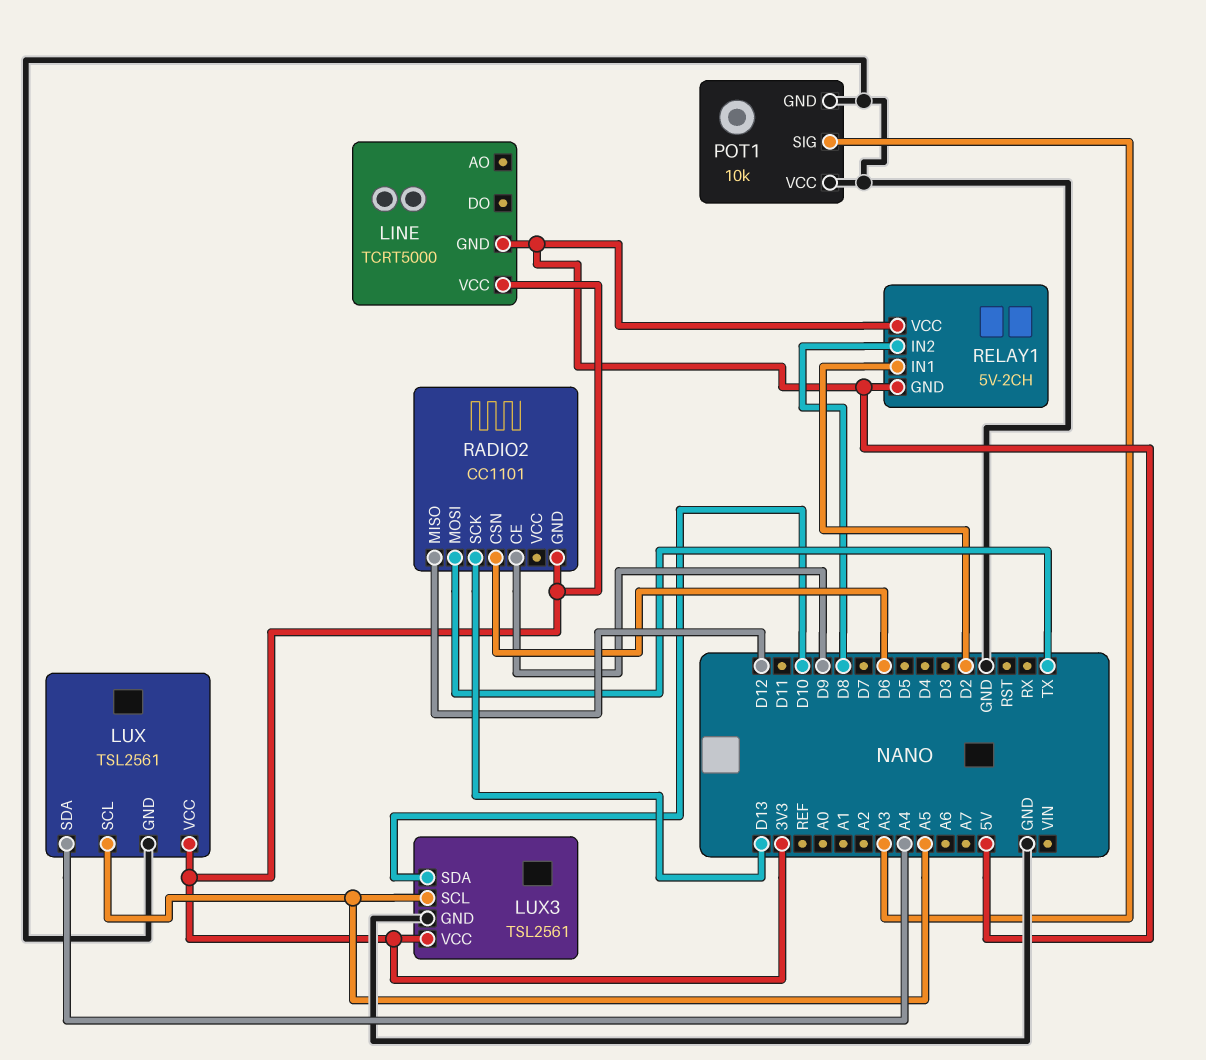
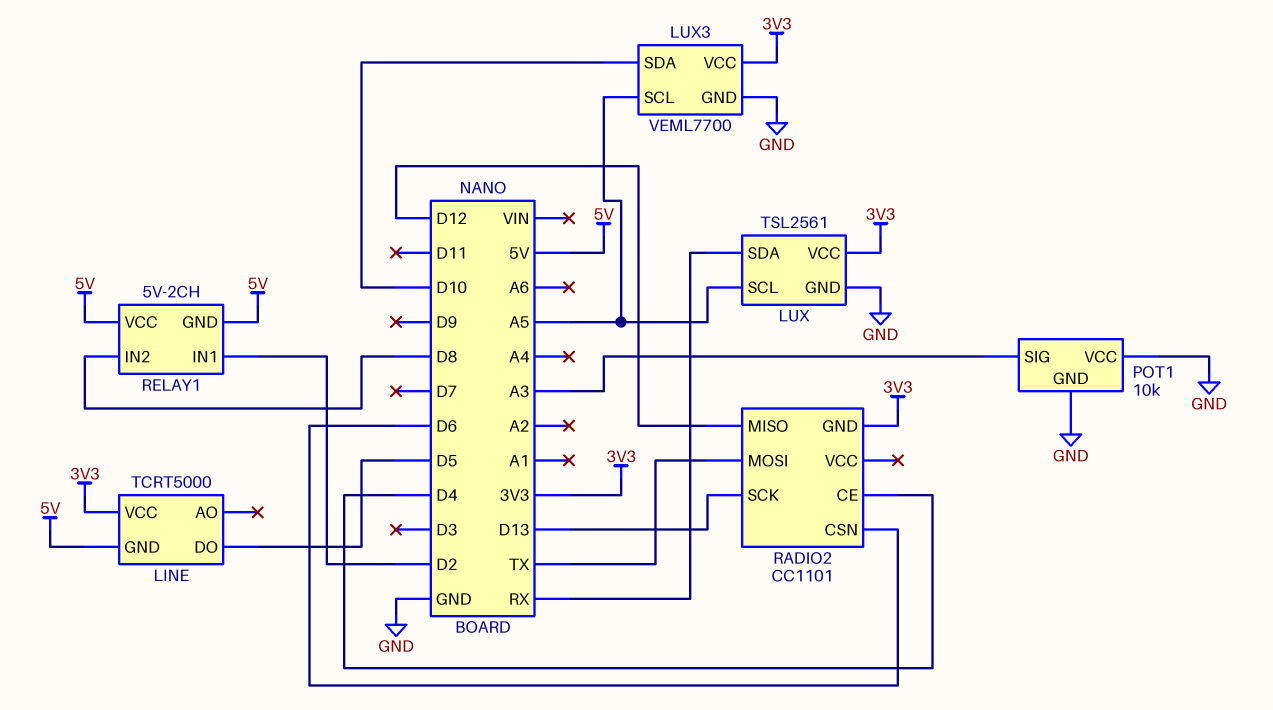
LINE pin DO: none -> D5
LUX pin SDA: A4 -> RX
LUX3: TSL2561 -> VEML7700
RADIO2 pin CE: D9 -> D4

